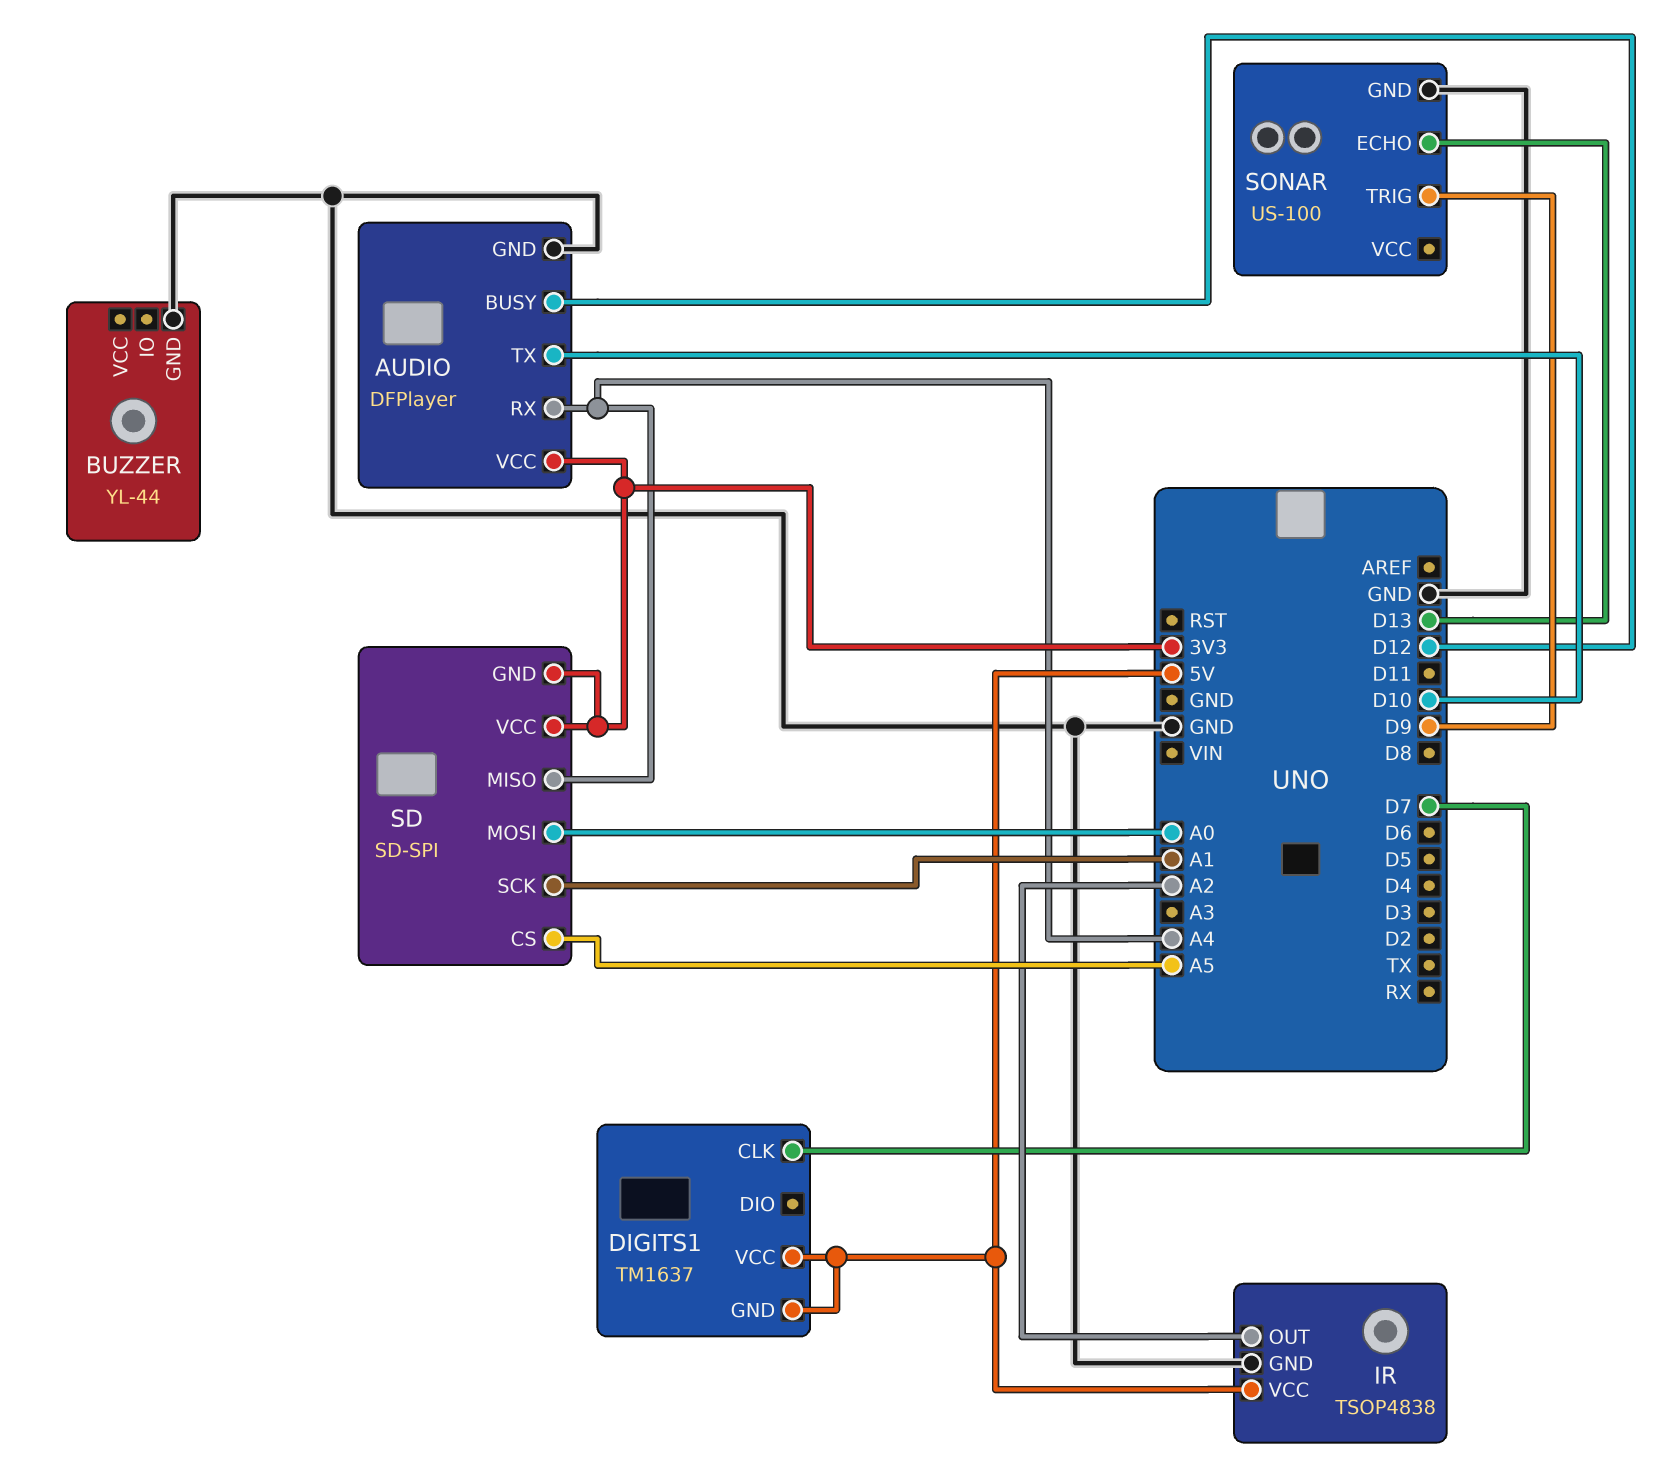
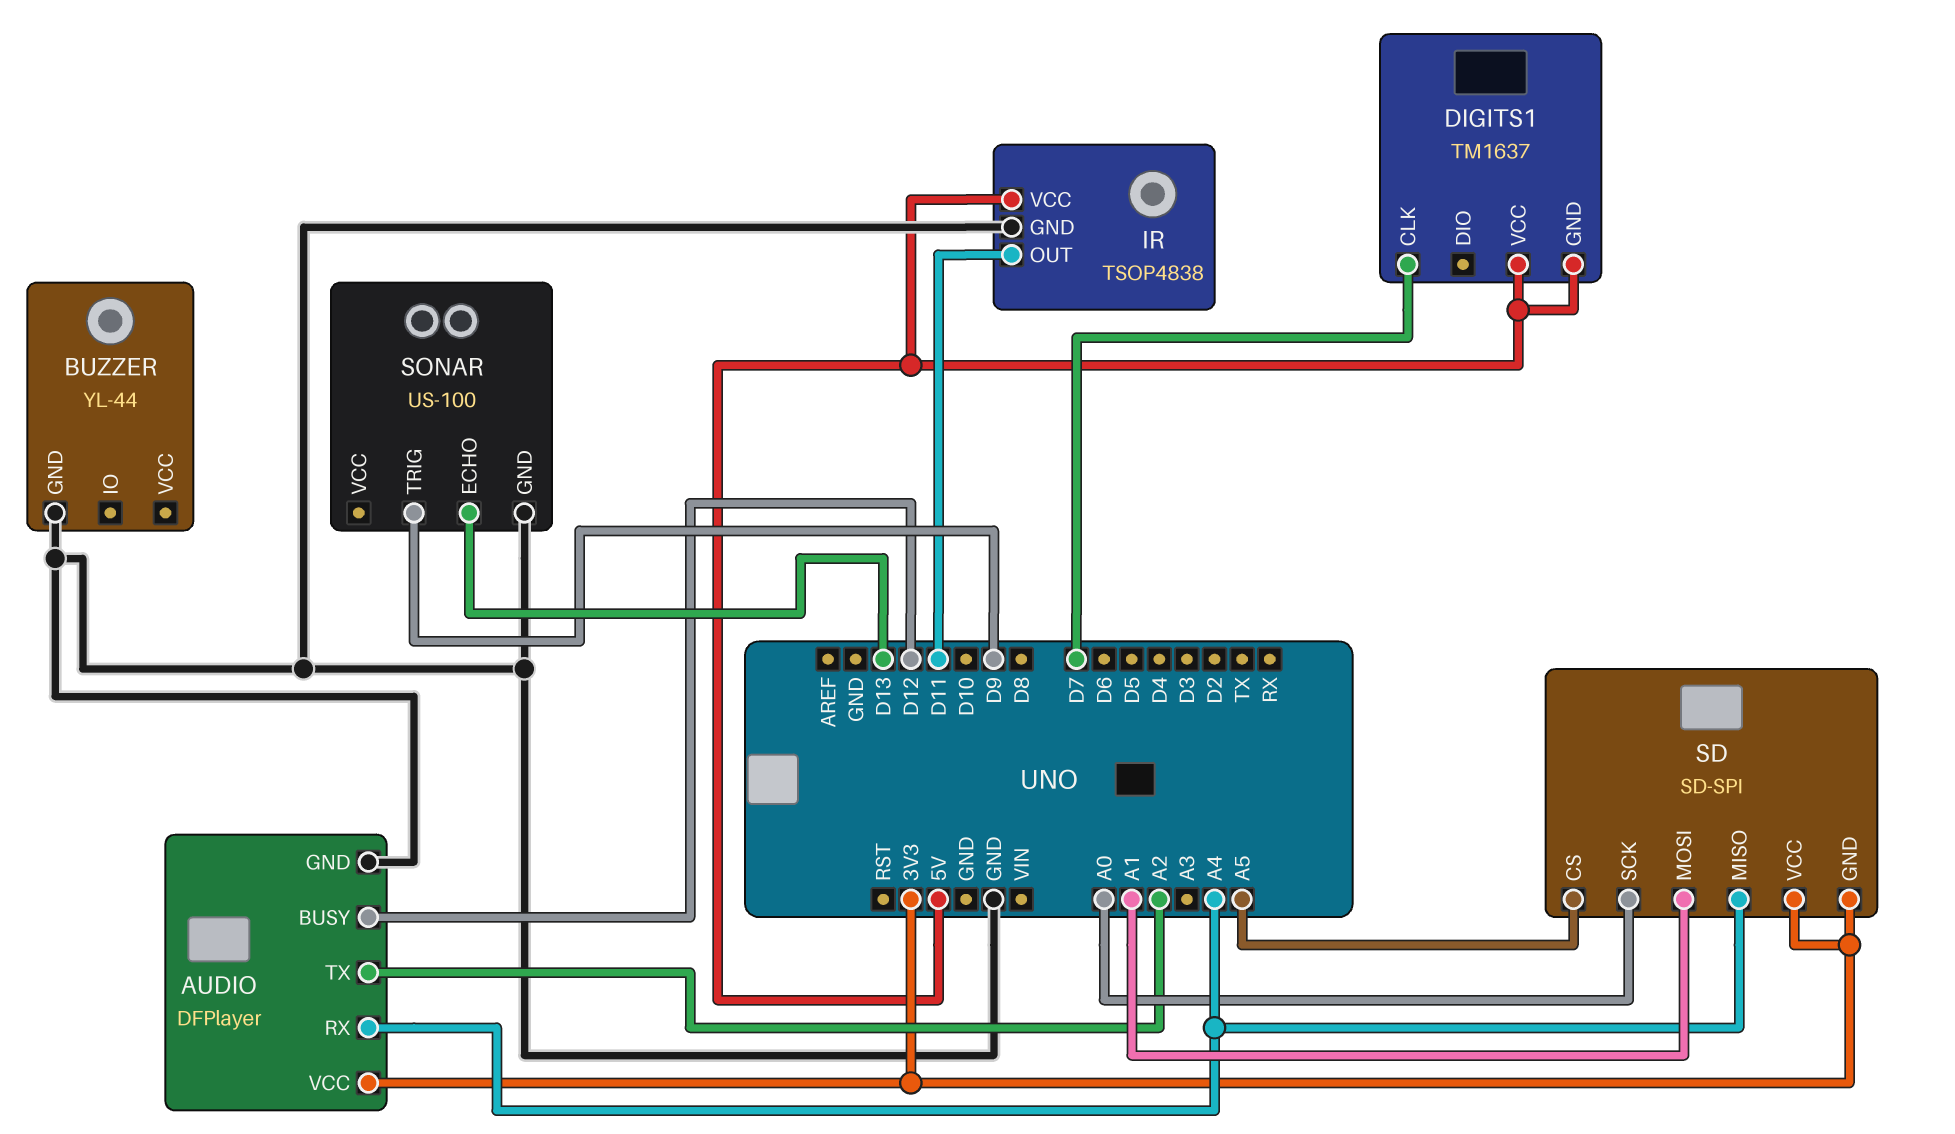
AUDIO pin TX: D10 -> A2
IR pin OUT: A2 -> D11
SD pin MOSI: A0 -> A1
SD pin SCK: A1 -> A0

